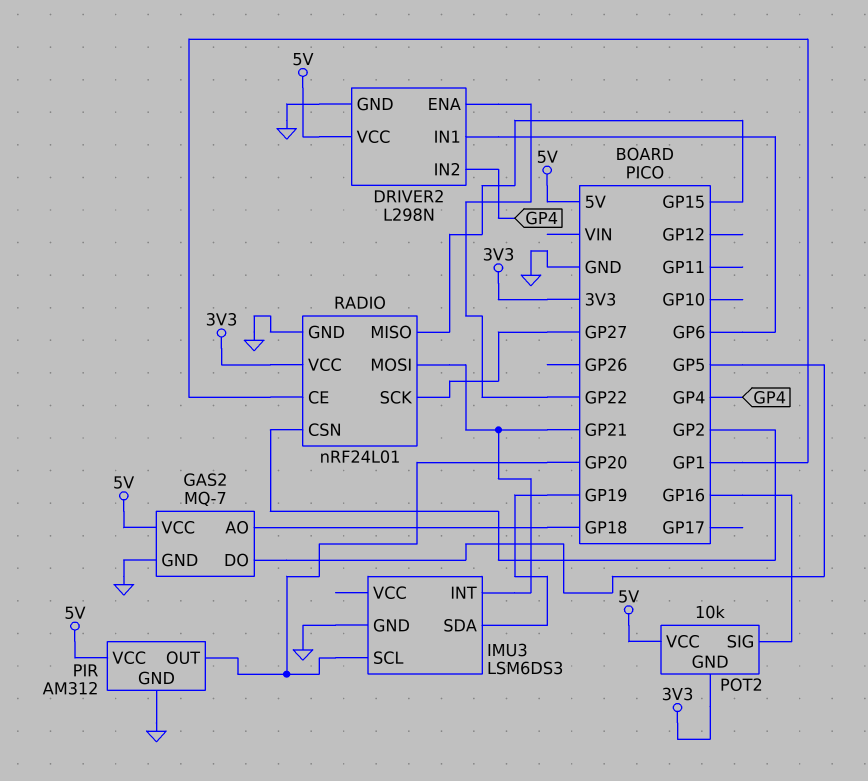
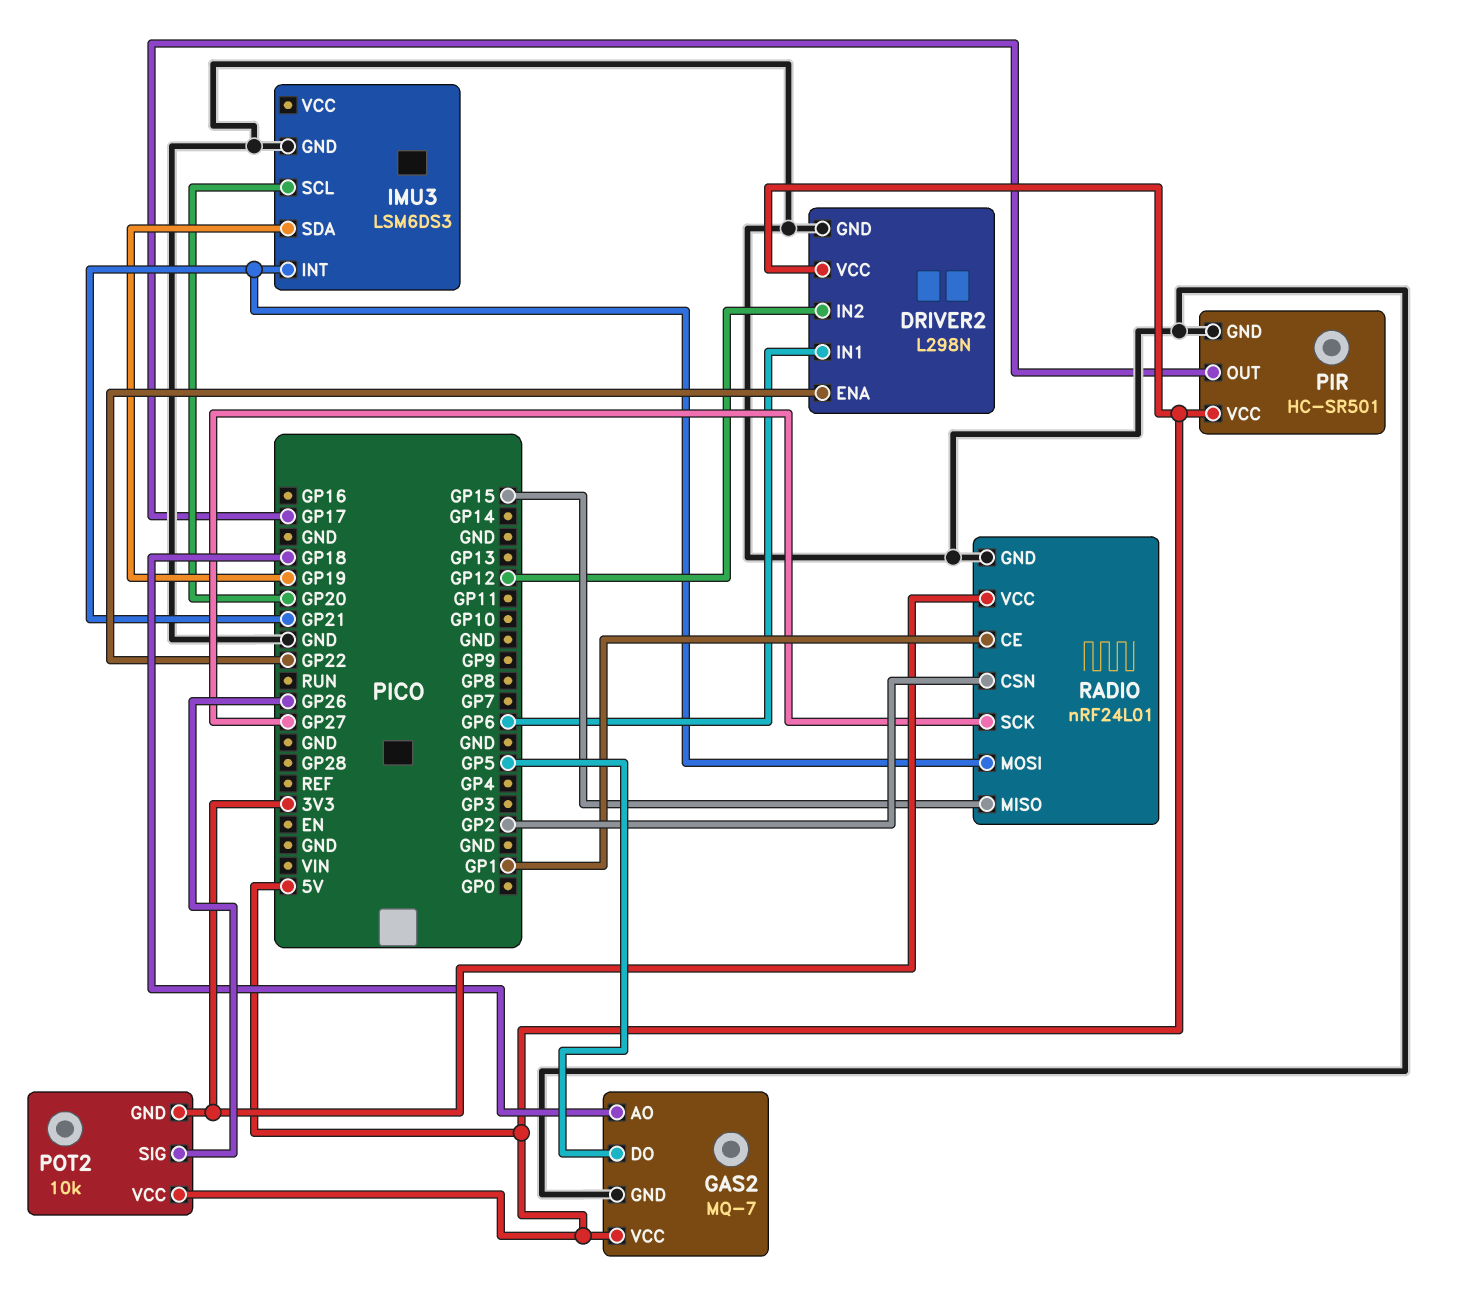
DRIVER2 pin IN2: GP4 -> GP12
PIR: AM312 -> HC-SR501
PIR pin OUT: GP20 -> GP17
POT2 pin SIG: GP16 -> GP26

